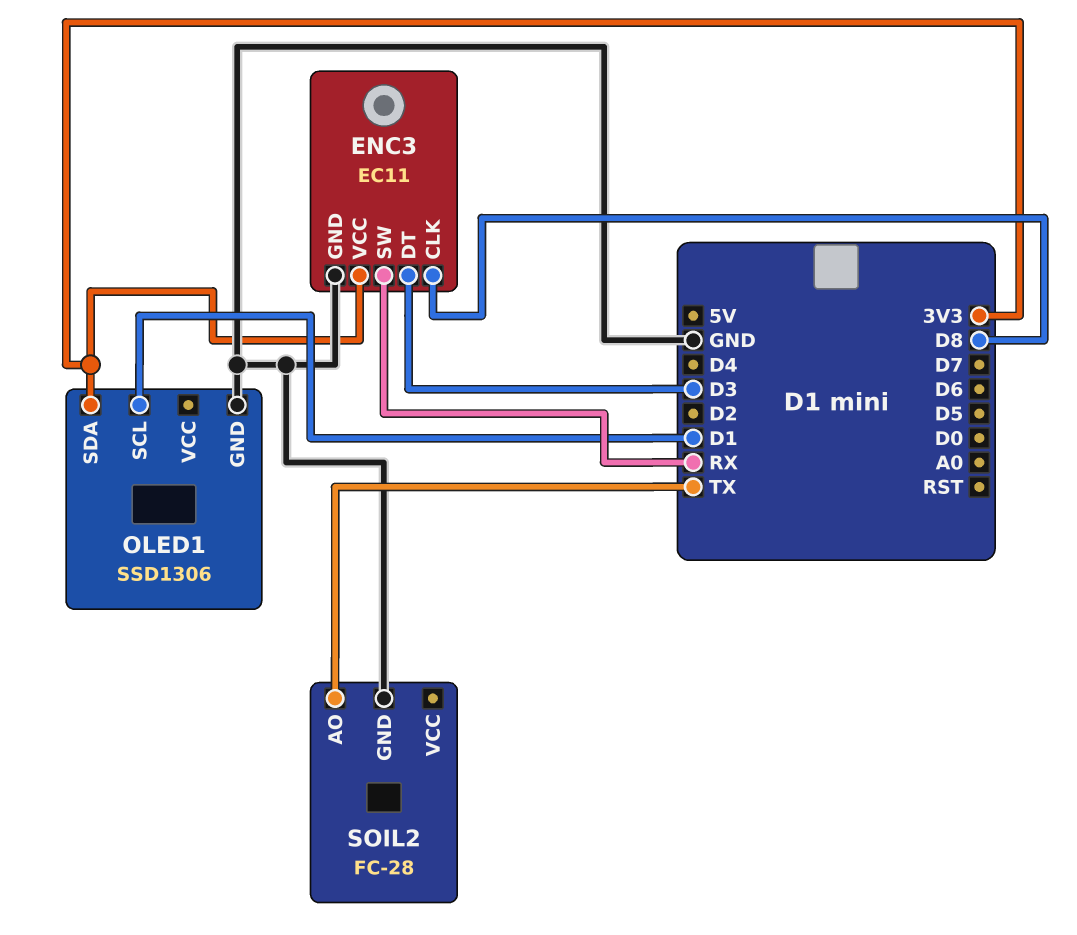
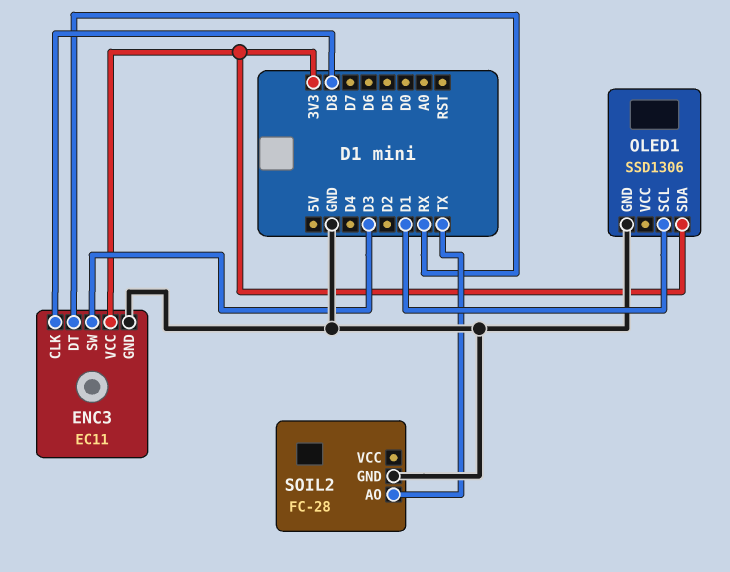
ENC3 pin DT: D3 -> RX
ENC3 pin SW: RX -> D3

